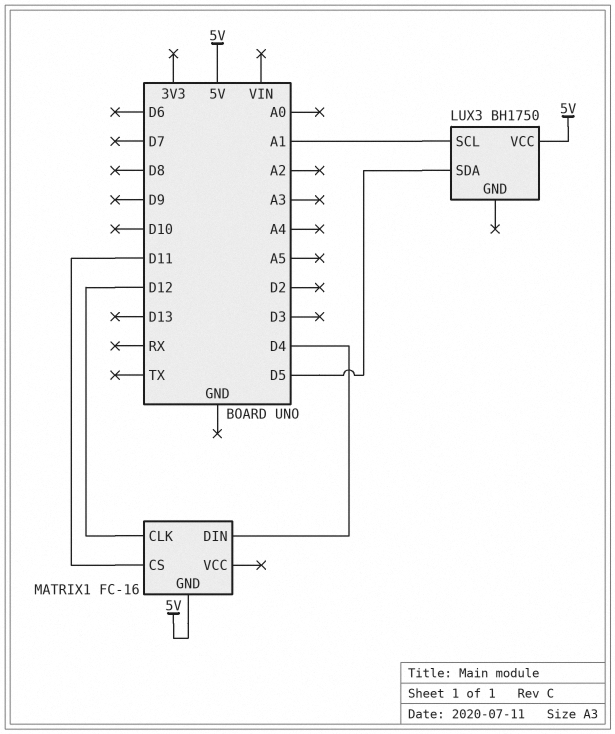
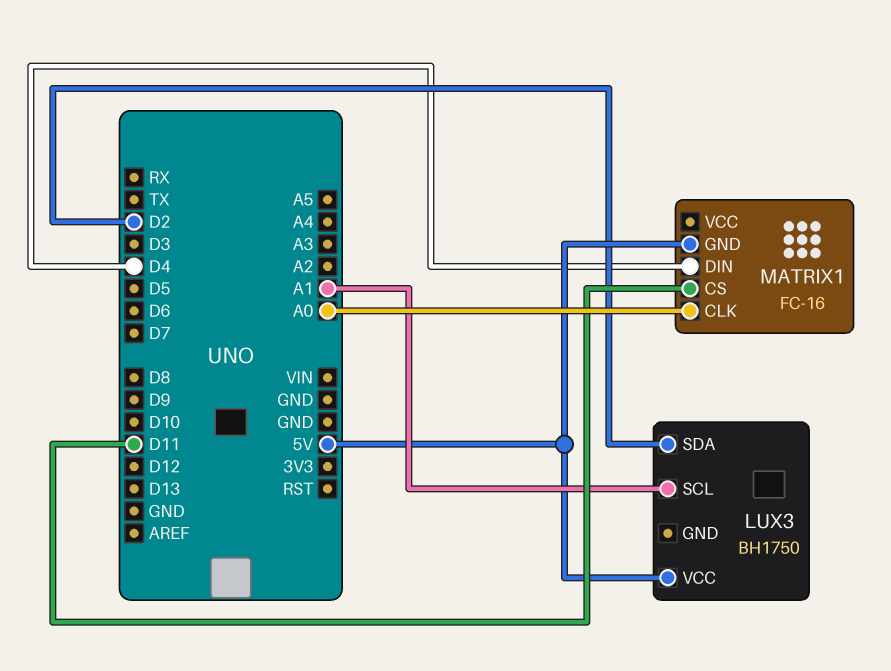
LUX3 pin SDA: D5 -> D2
MATRIX1 pin CLK: D12 -> A0

